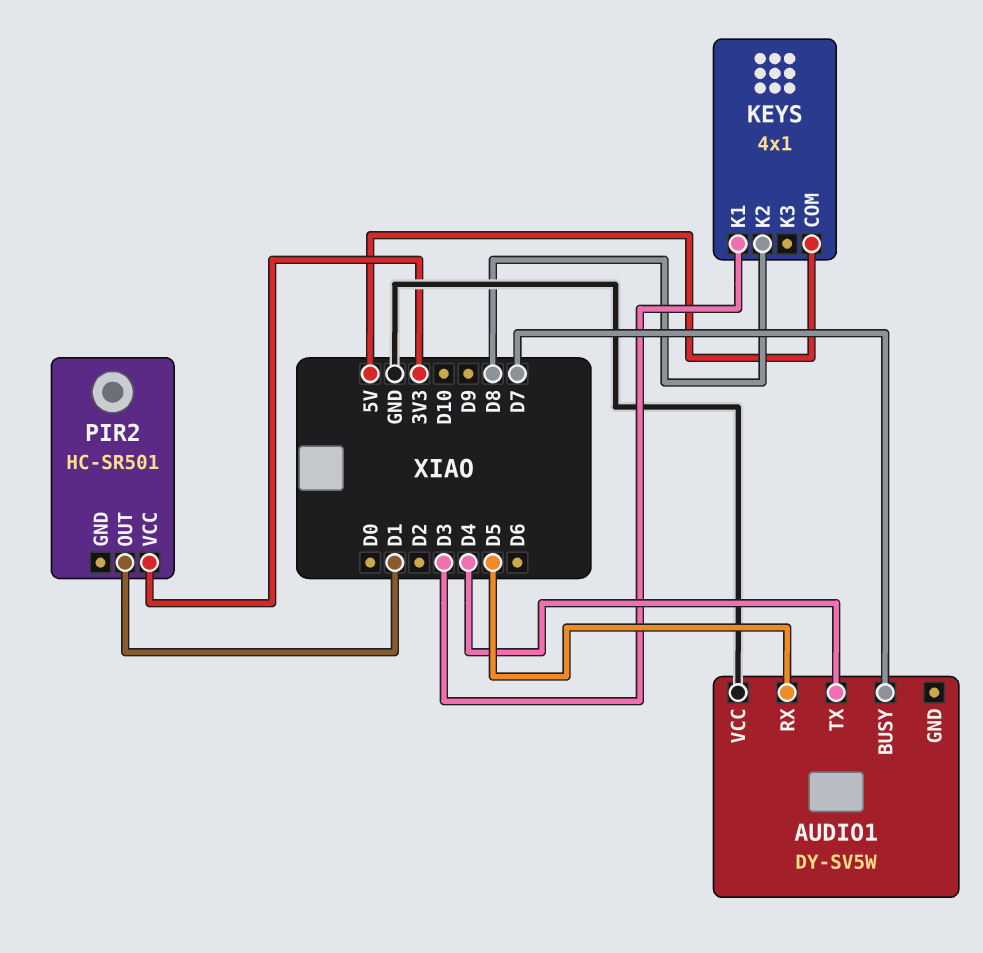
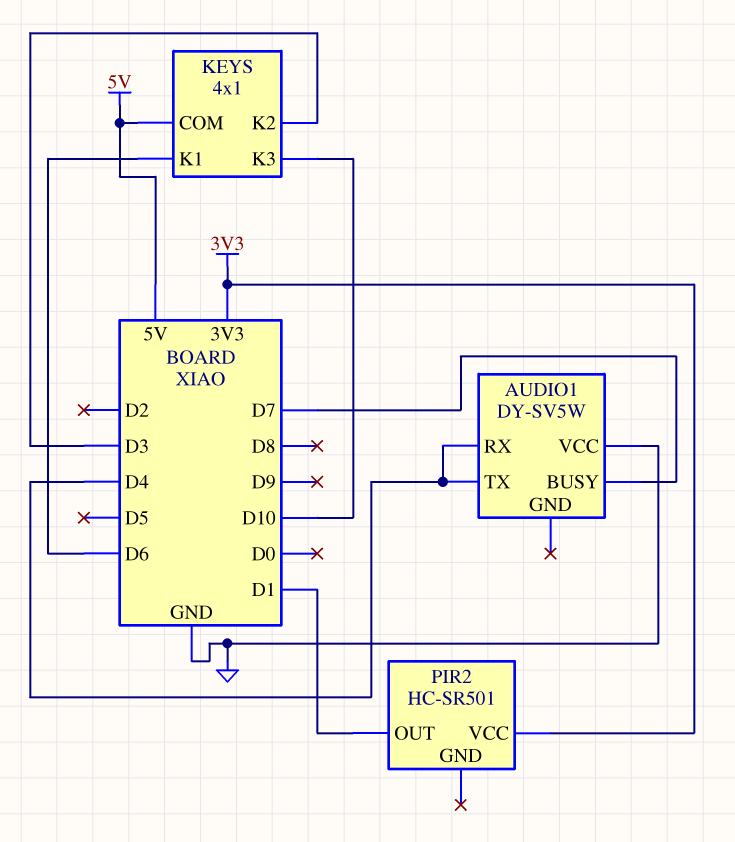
AUDIO1 pin RX: D5 -> D4
KEYS pin K1: D3 -> D6
KEYS pin K2: D8 -> D3
KEYS pin K3: none -> D10

